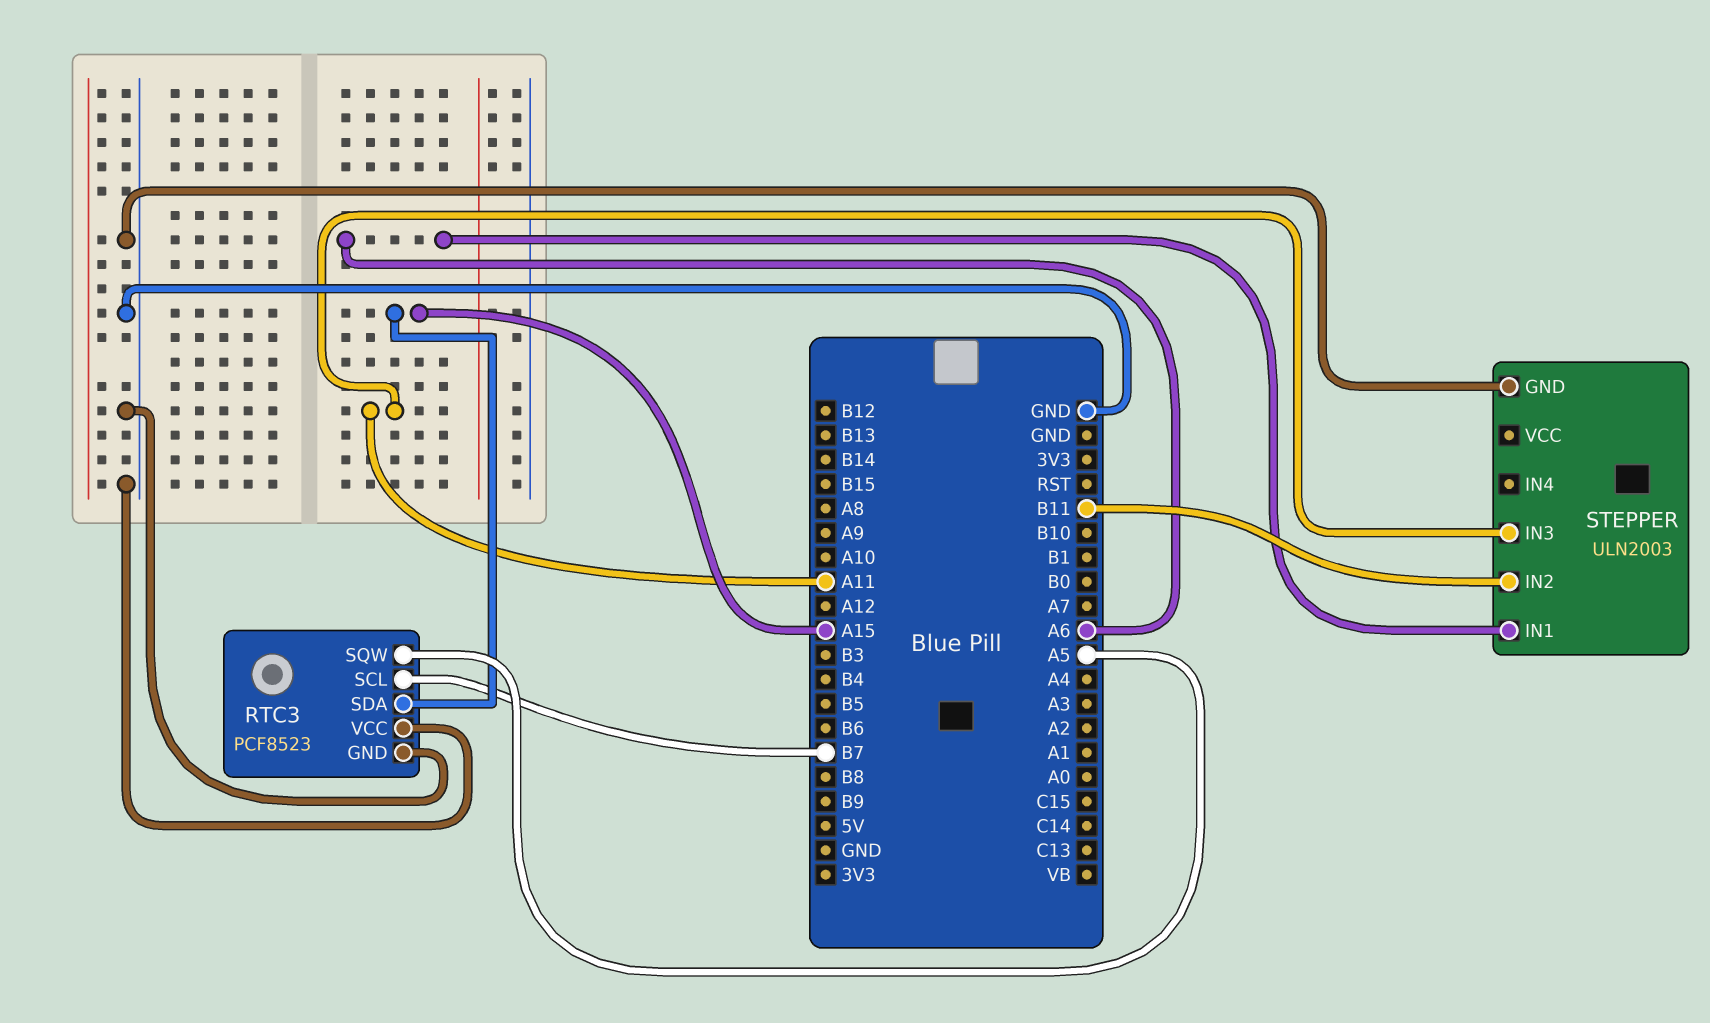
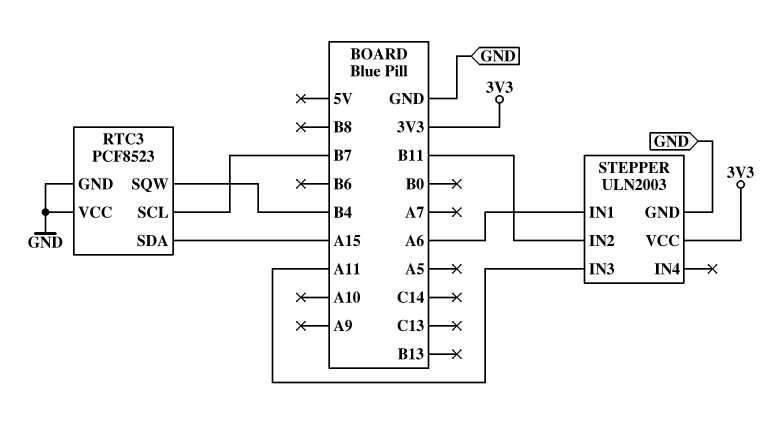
RTC3 pin SQW: A5 -> B4
STEPPER pin VCC: none -> 3V3

